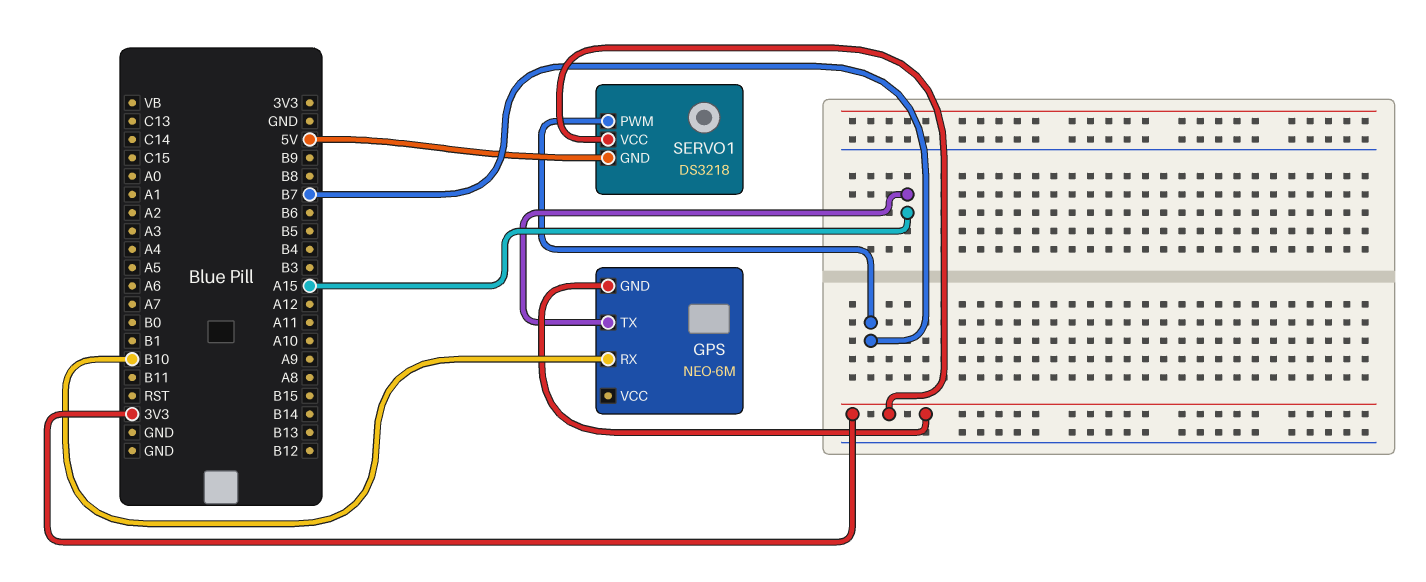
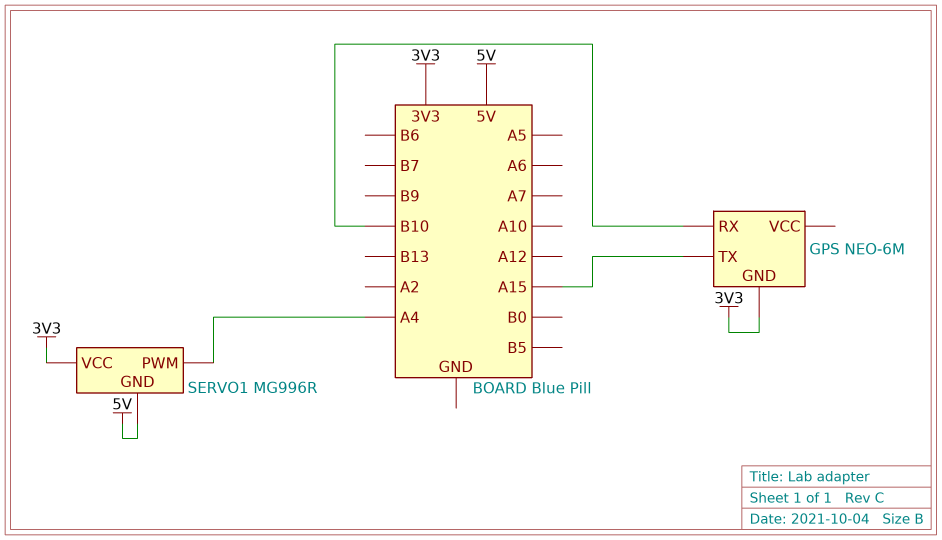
SERVO1: DS3218 -> MG996R
SERVO1 pin PWM: B7 -> A4

